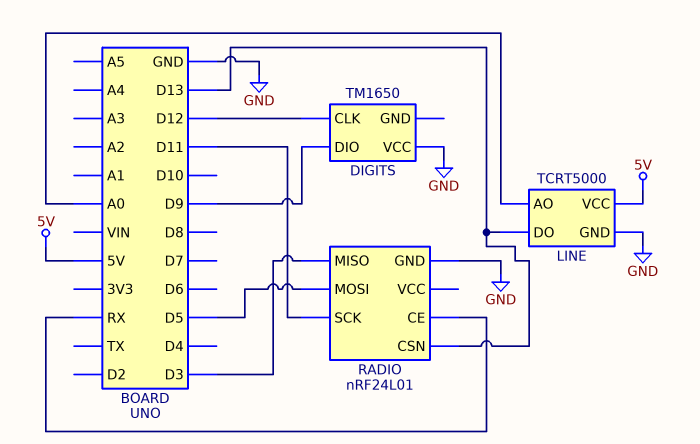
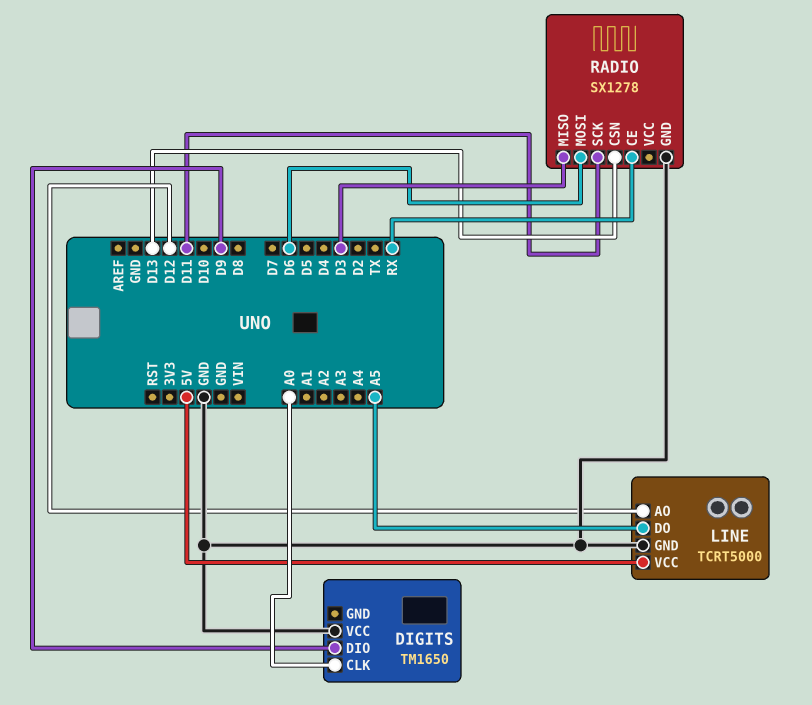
DIGITS pin CLK: D12 -> A0
LINE pin AO: A0 -> D12
LINE pin DO: D13 -> A5
RADIO: nRF24L01 -> SX1278
RADIO pin MOSI: D5 -> D6

